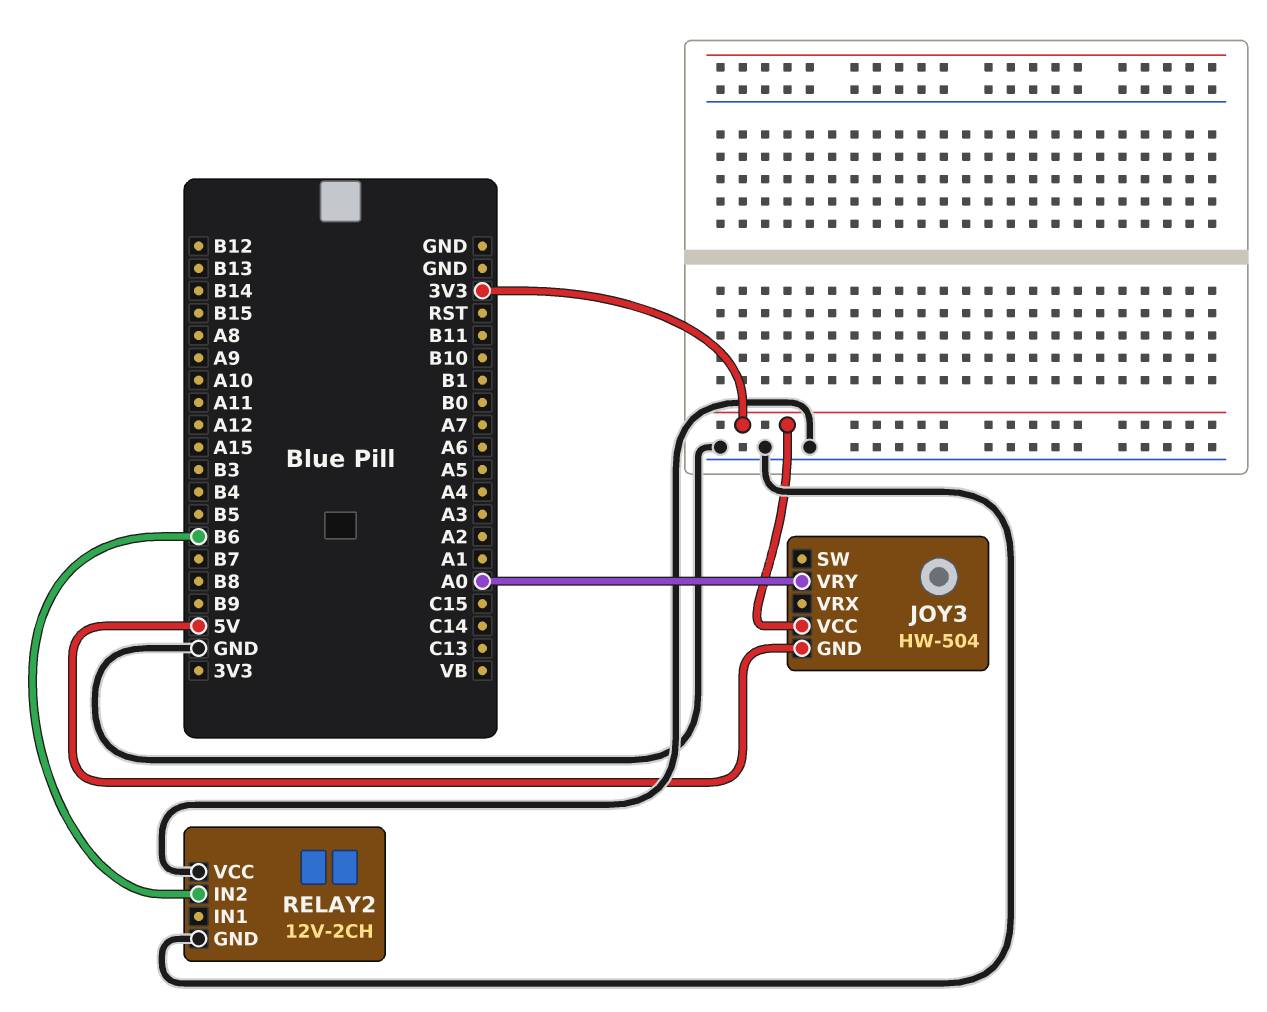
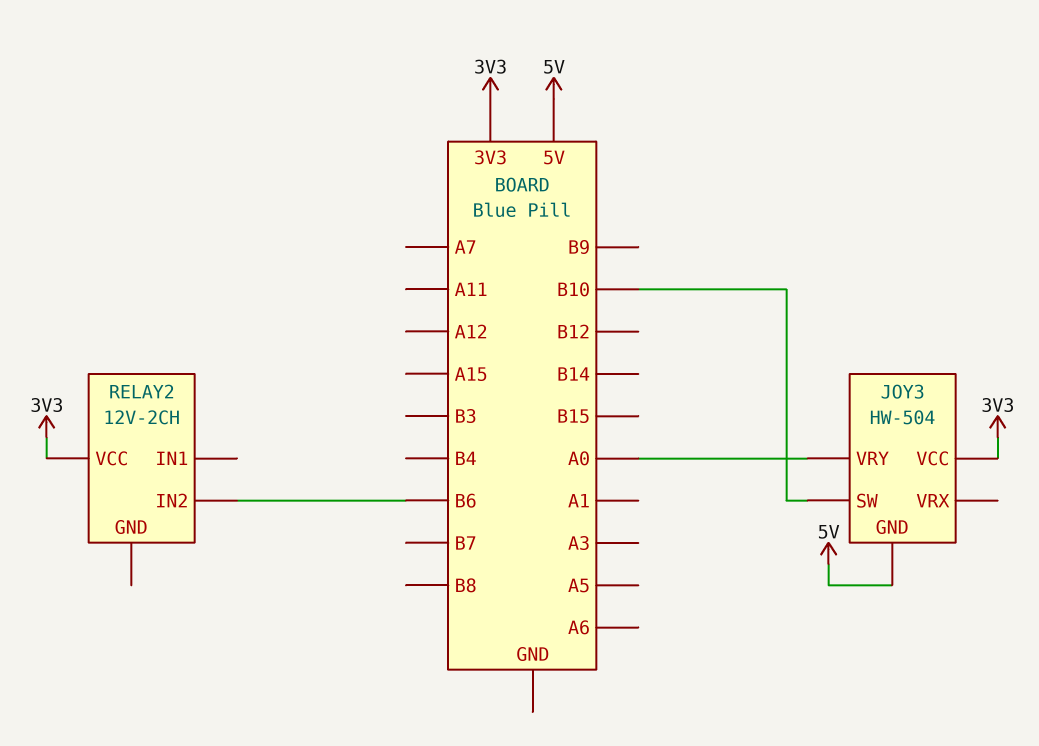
JOY3 pin SW: none -> B10
RELAY2 pin GND: GND -> none
RELAY2 pin VCC: GND -> 3V3

